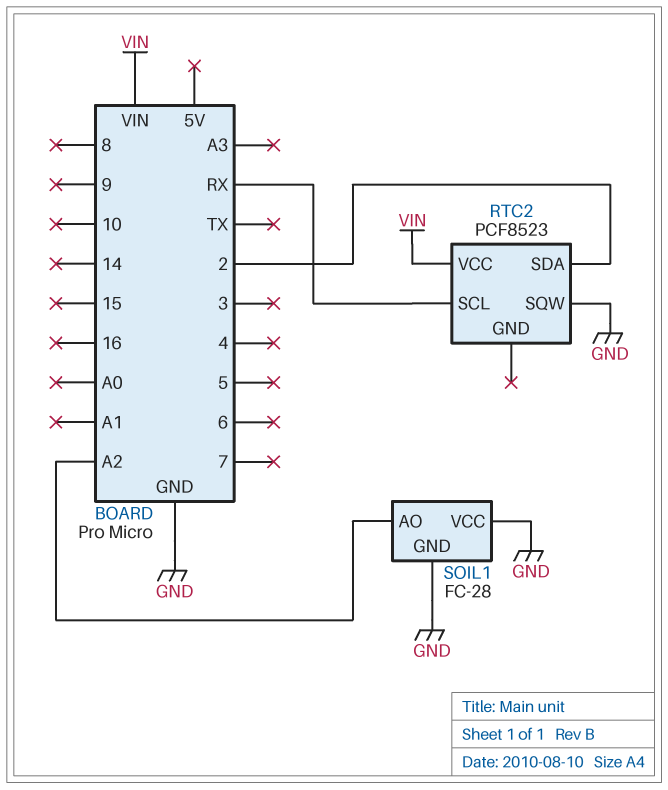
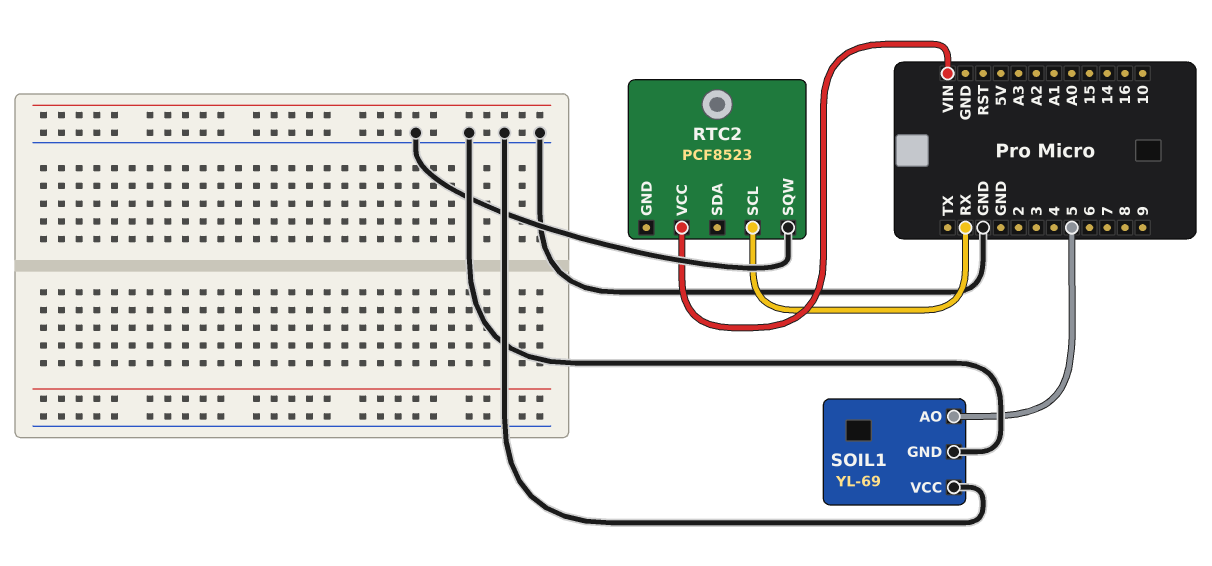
RTC2 pin SDA: 2 -> none
SOIL1: FC-28 -> YL-69
SOIL1 pin AO: A2 -> 5

